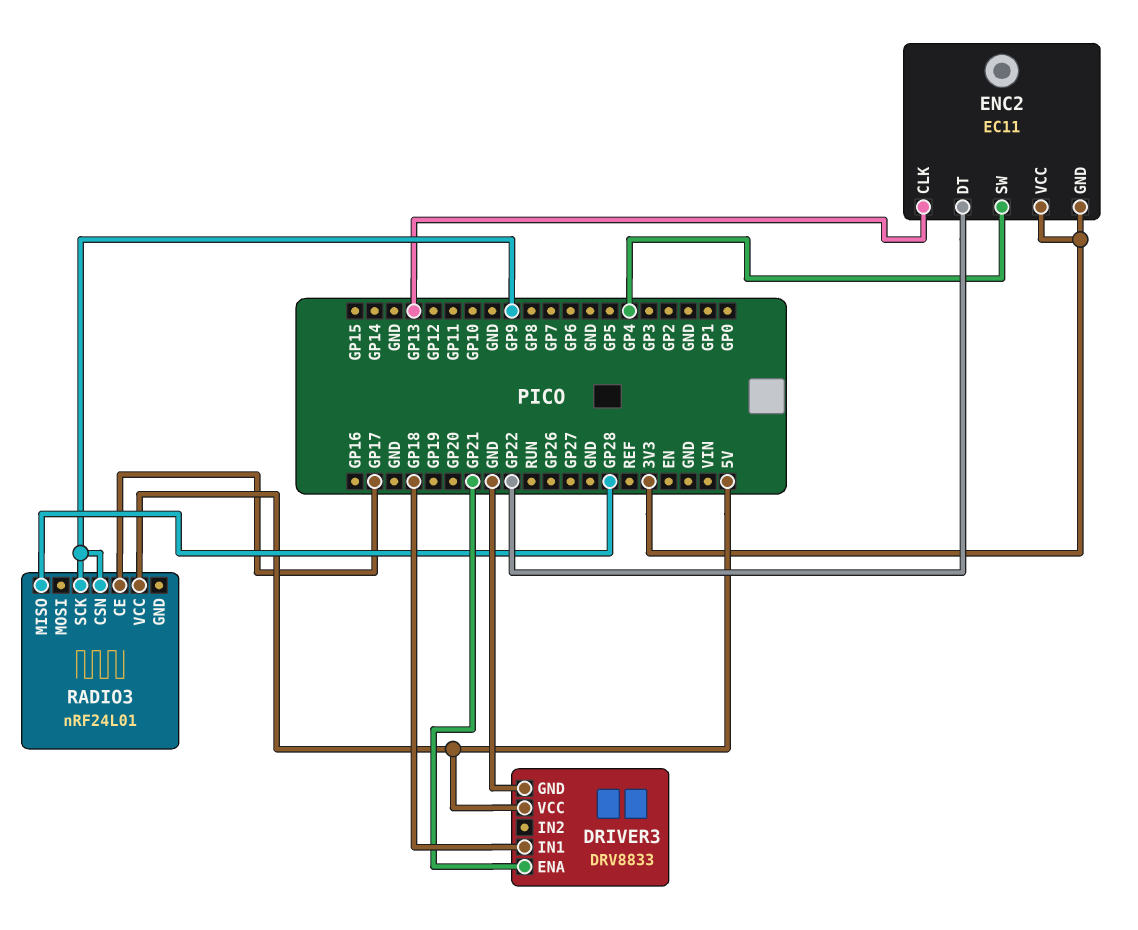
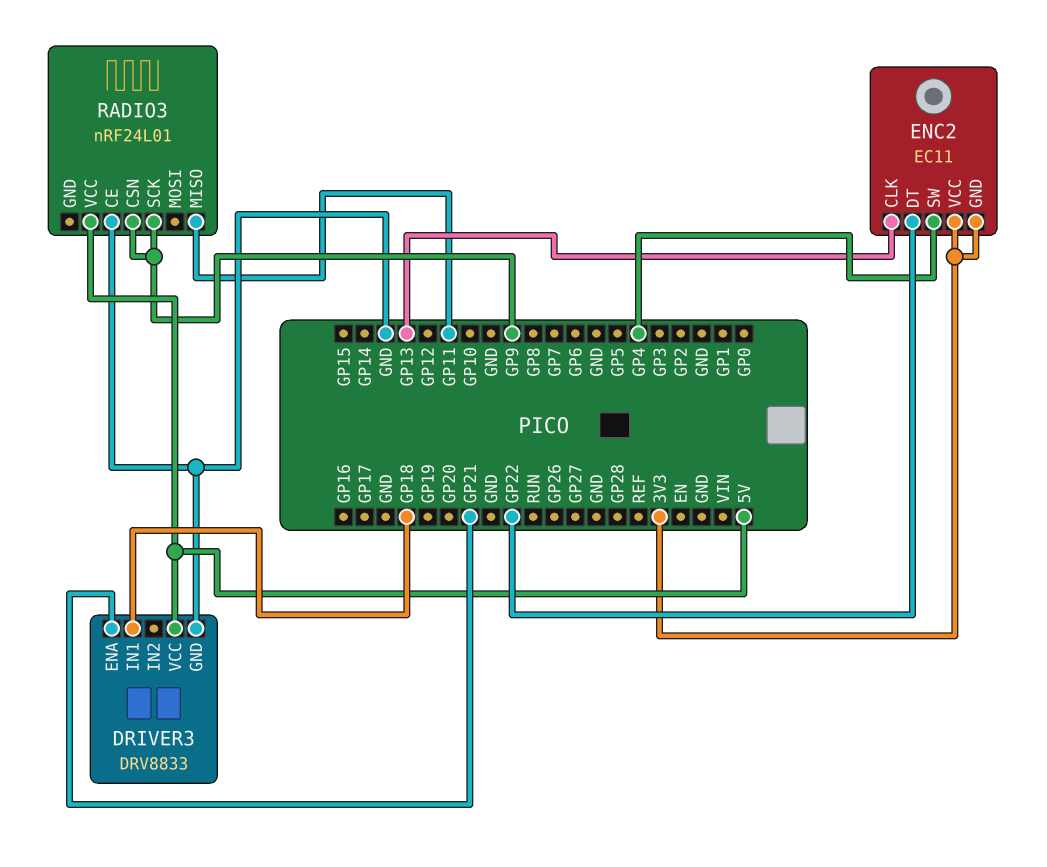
RADIO3 pin CE: GP17 -> GND
RADIO3 pin MISO: GP28 -> GP11

